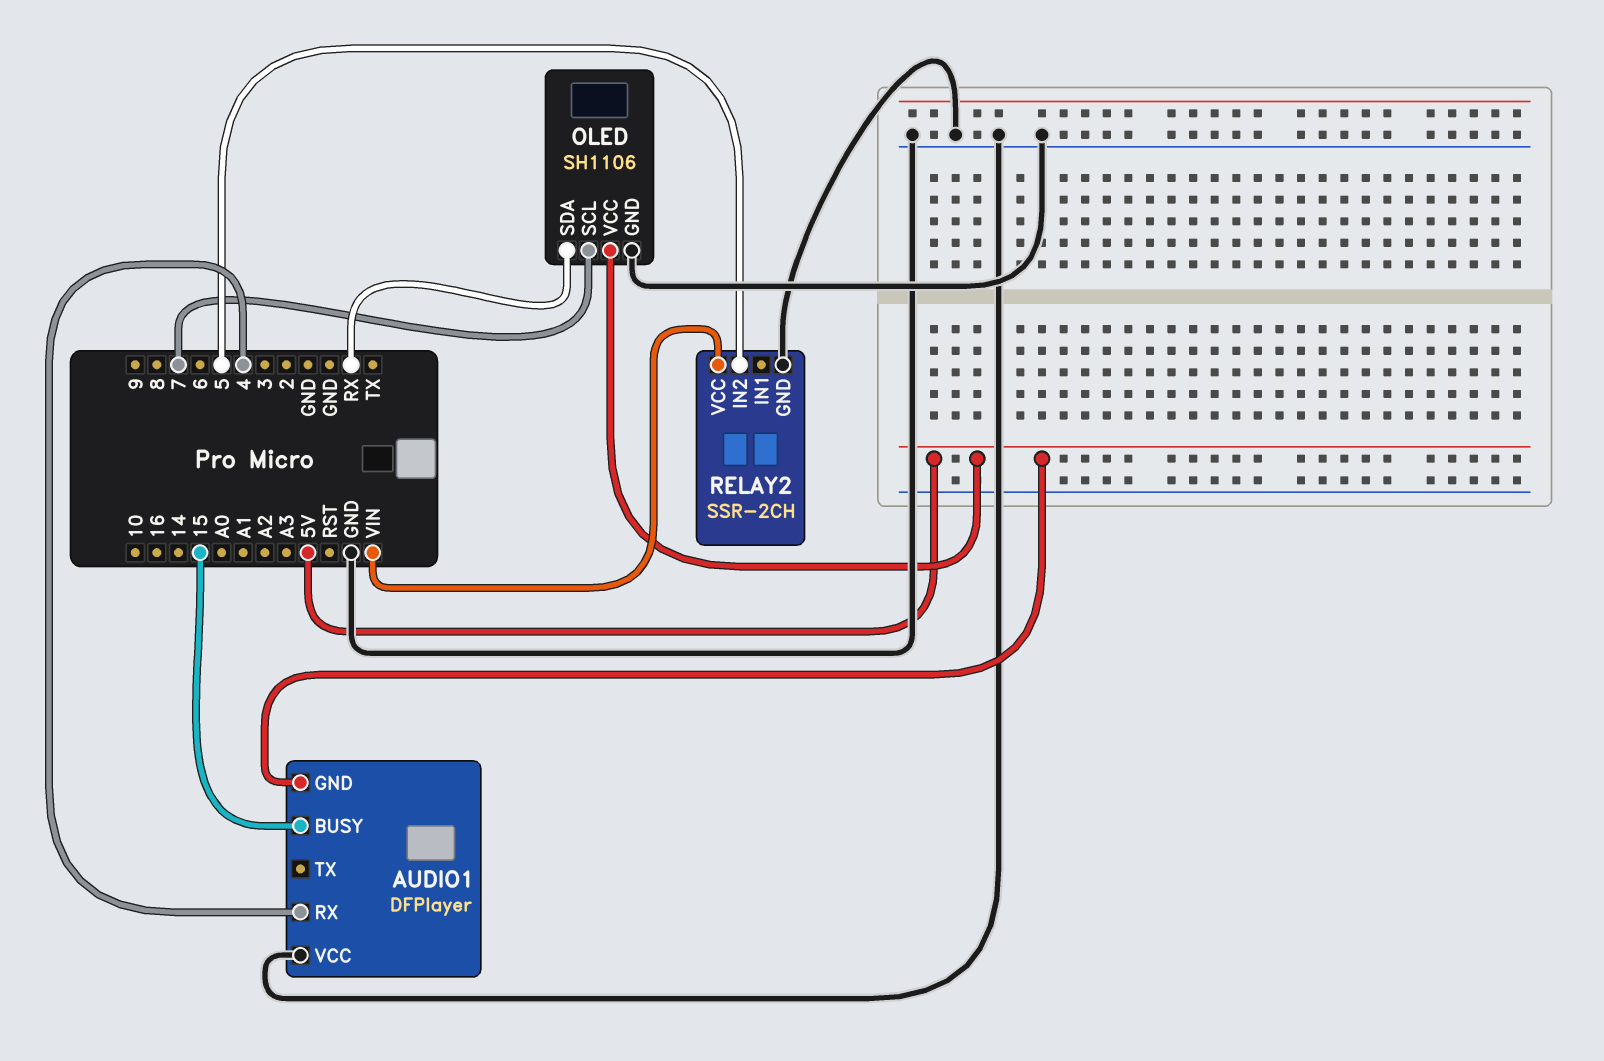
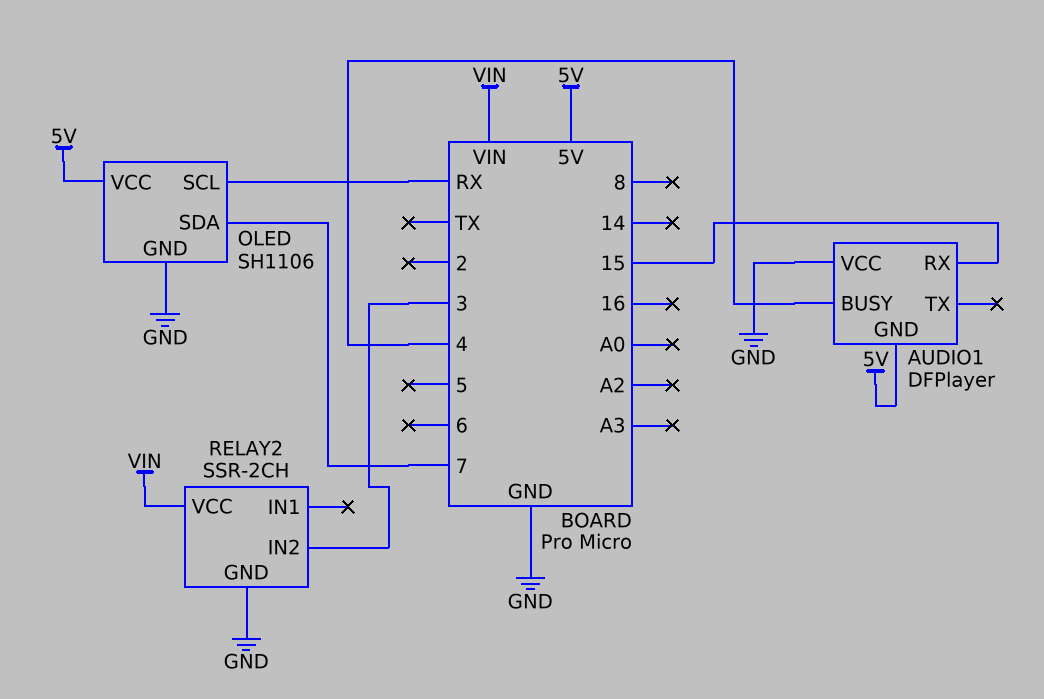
AUDIO1 pin BUSY: 15 -> 4
AUDIO1 pin RX: 4 -> 15
OLED pin SCL: 7 -> RX
OLED pin SDA: RX -> 7
RELAY2 pin IN2: 5 -> 3

